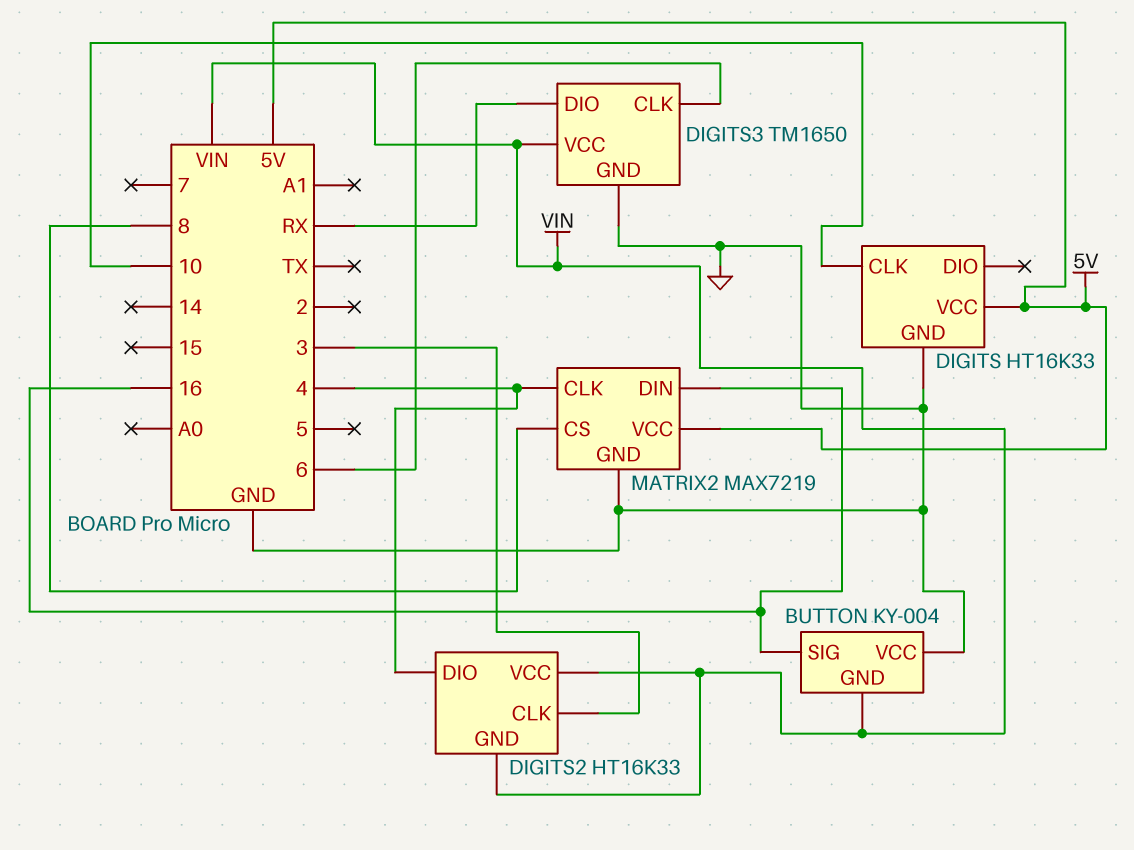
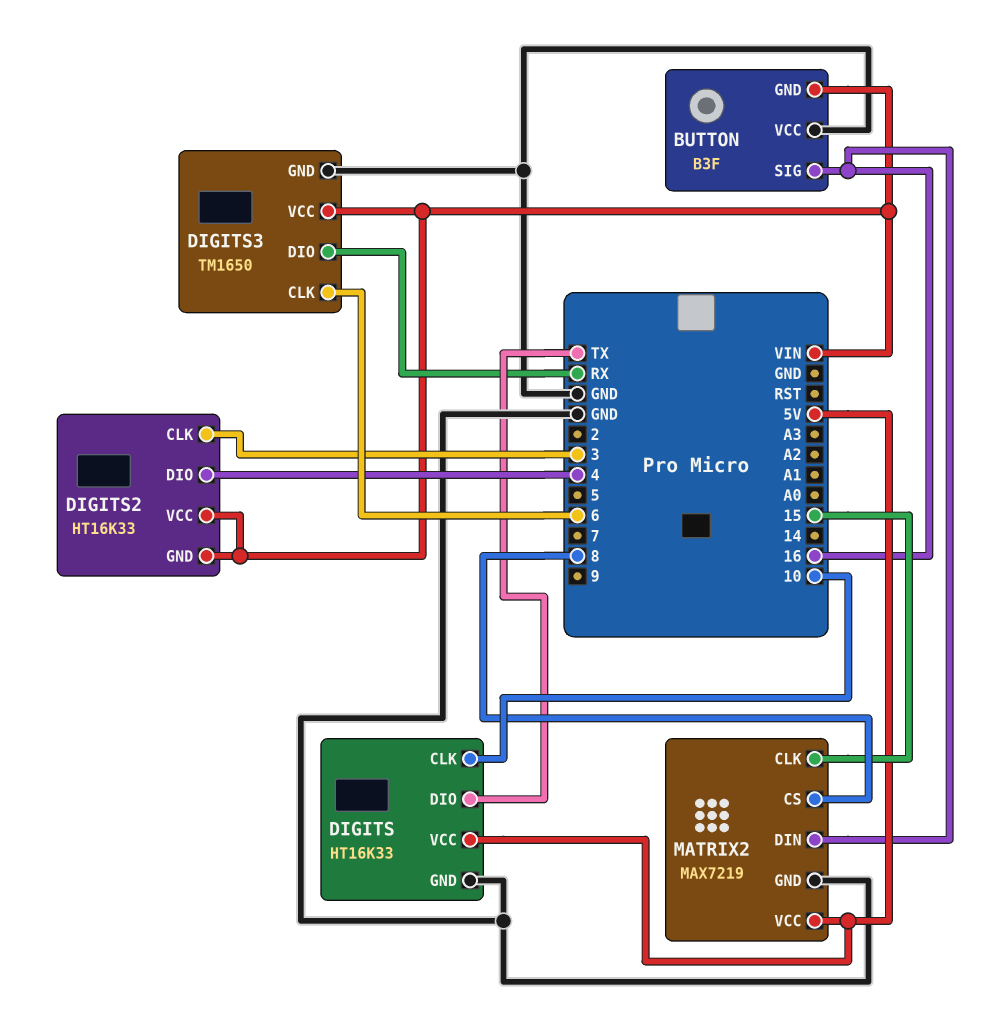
BUTTON: KY-004 -> B3F
DIGITS pin DIO: none -> TX
MATRIX2 pin CLK: 4 -> 15

